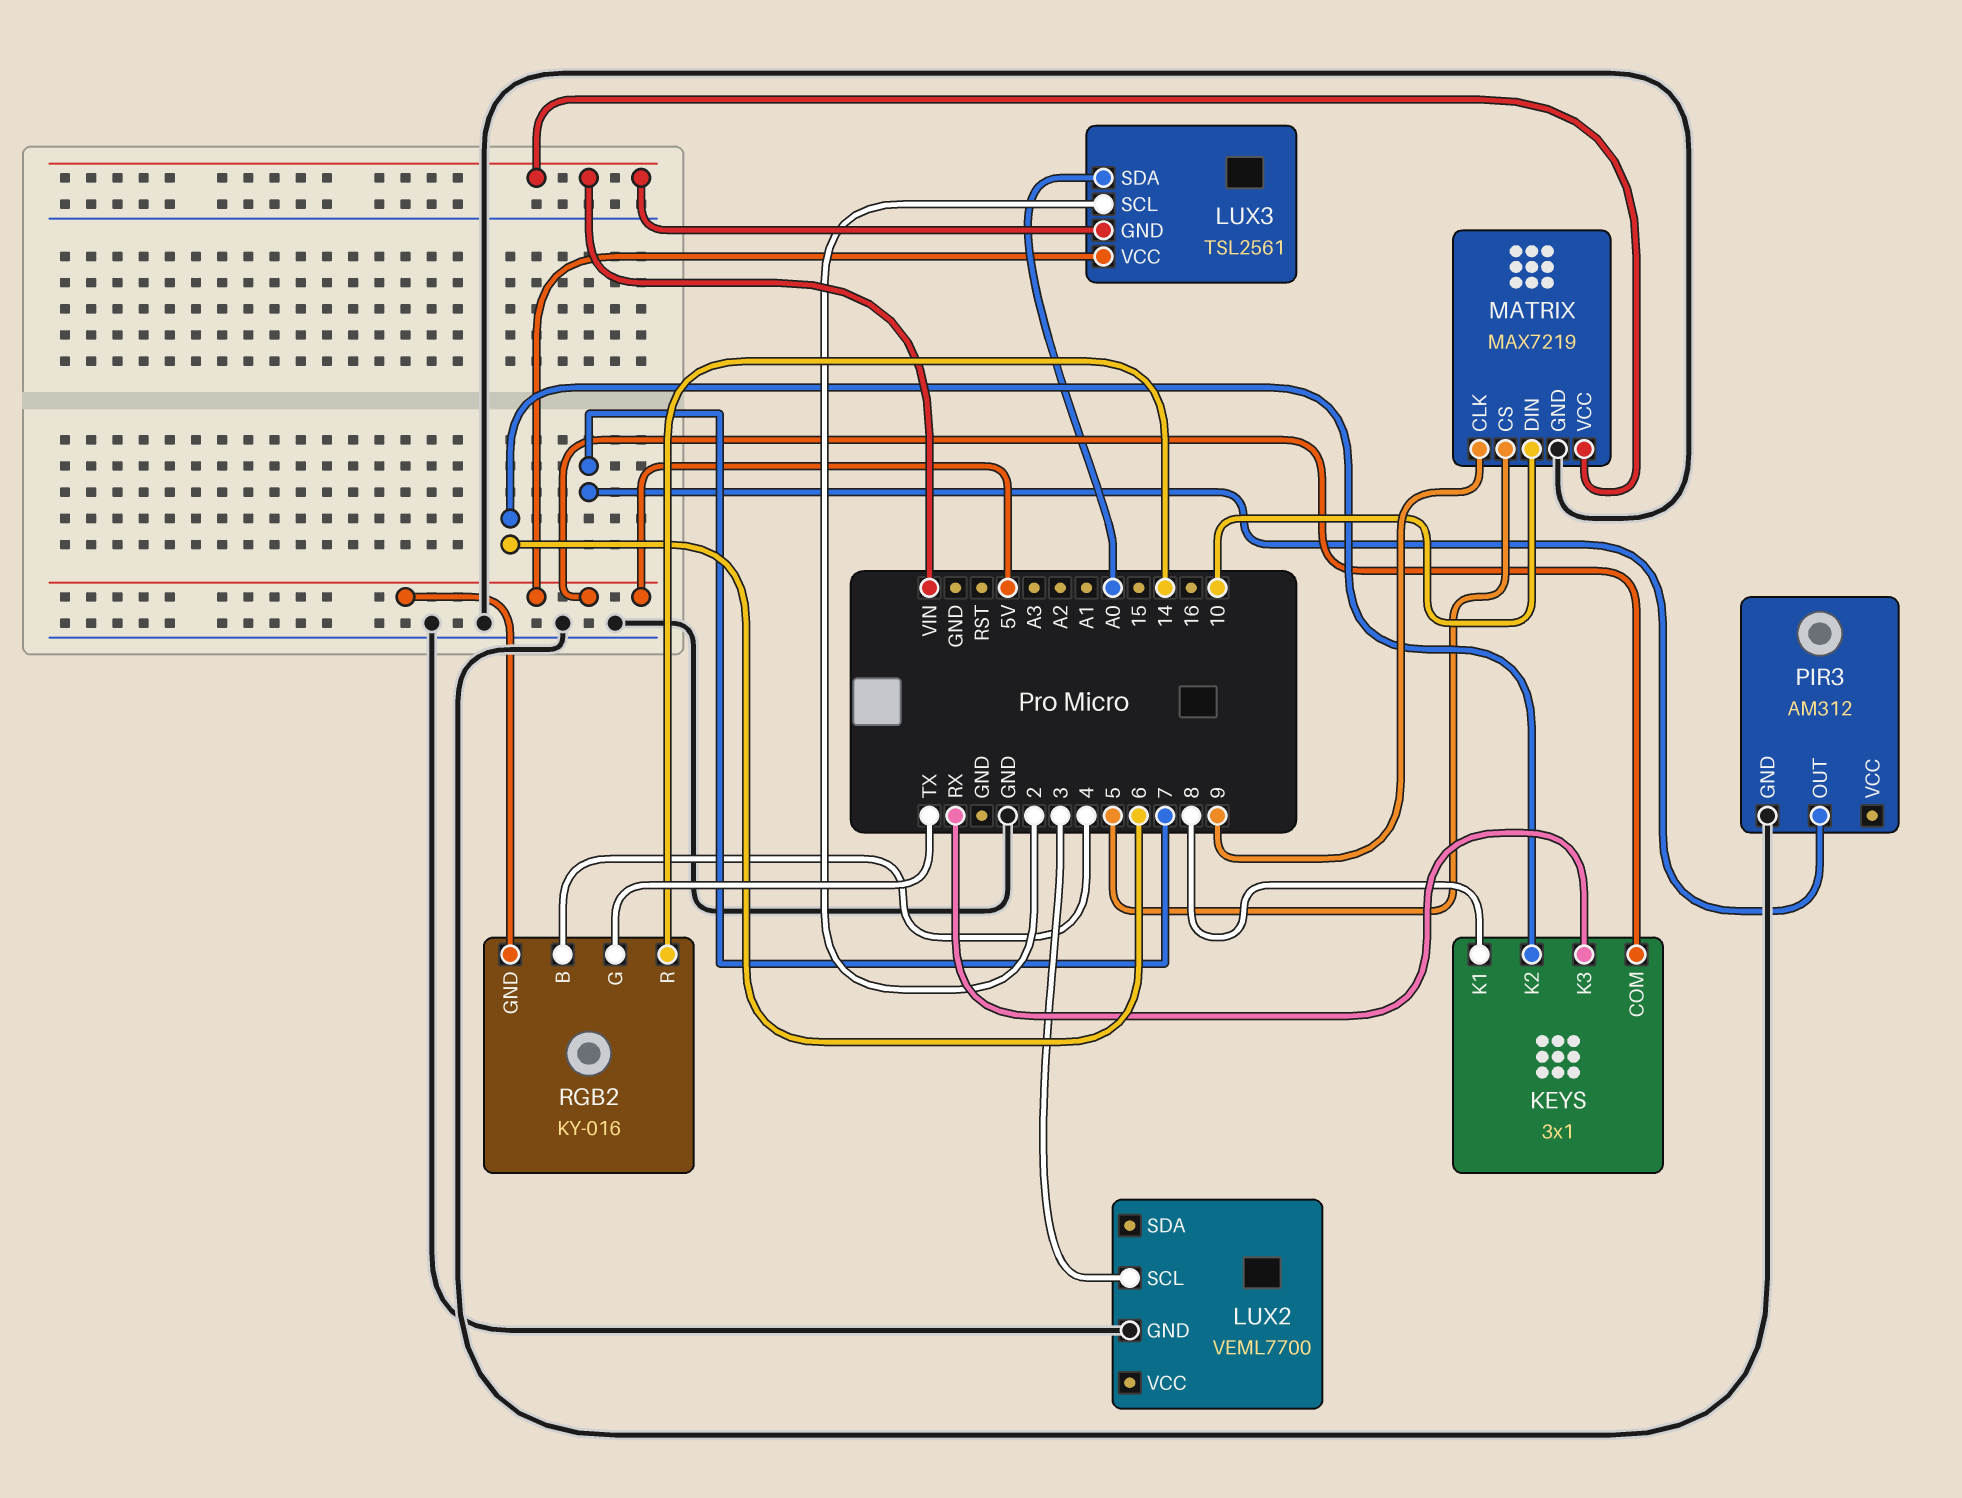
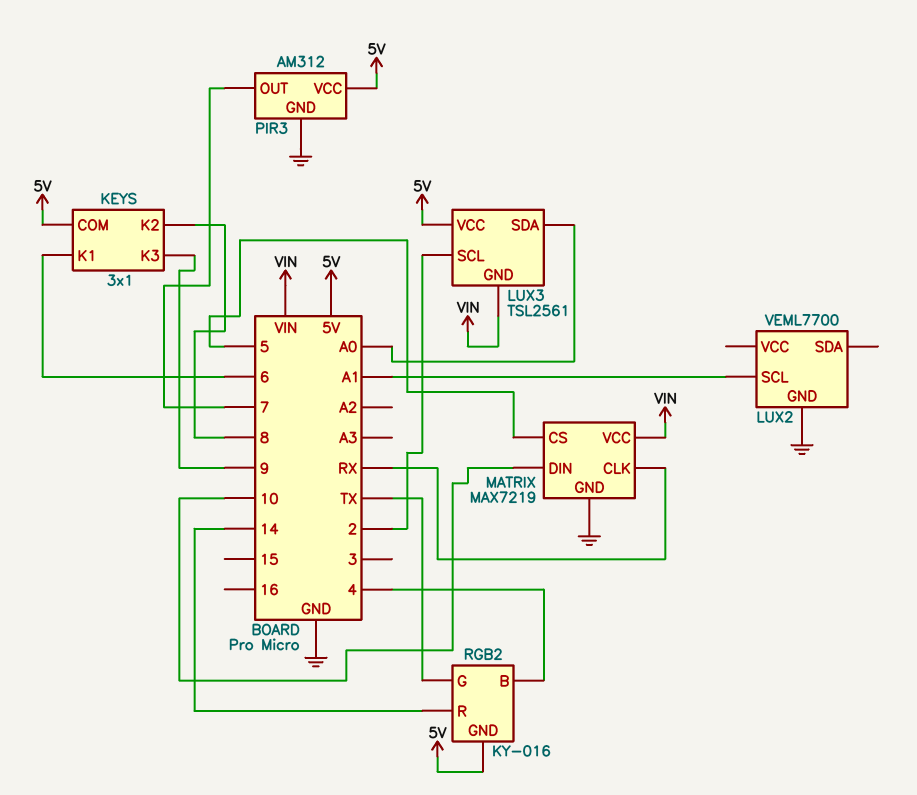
KEYS pin K1: 8 -> 6
KEYS pin K2: 6 -> 8
KEYS pin K3: RX -> 9
LUX2 pin SCL: 3 -> A1
MATRIX pin CLK: 9 -> RX
PIR3 pin VCC: none -> 5V

